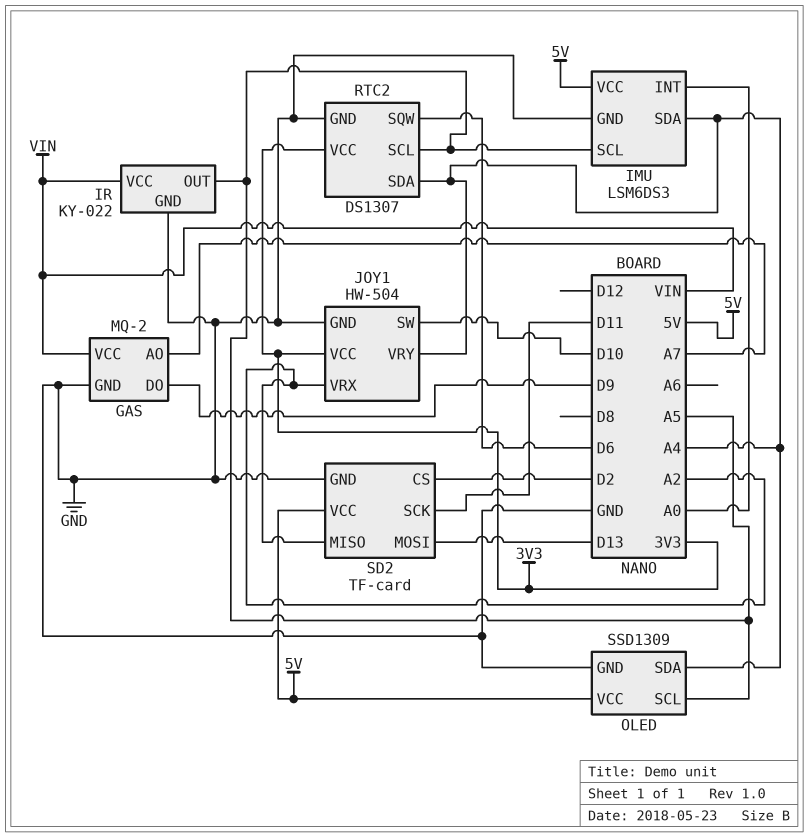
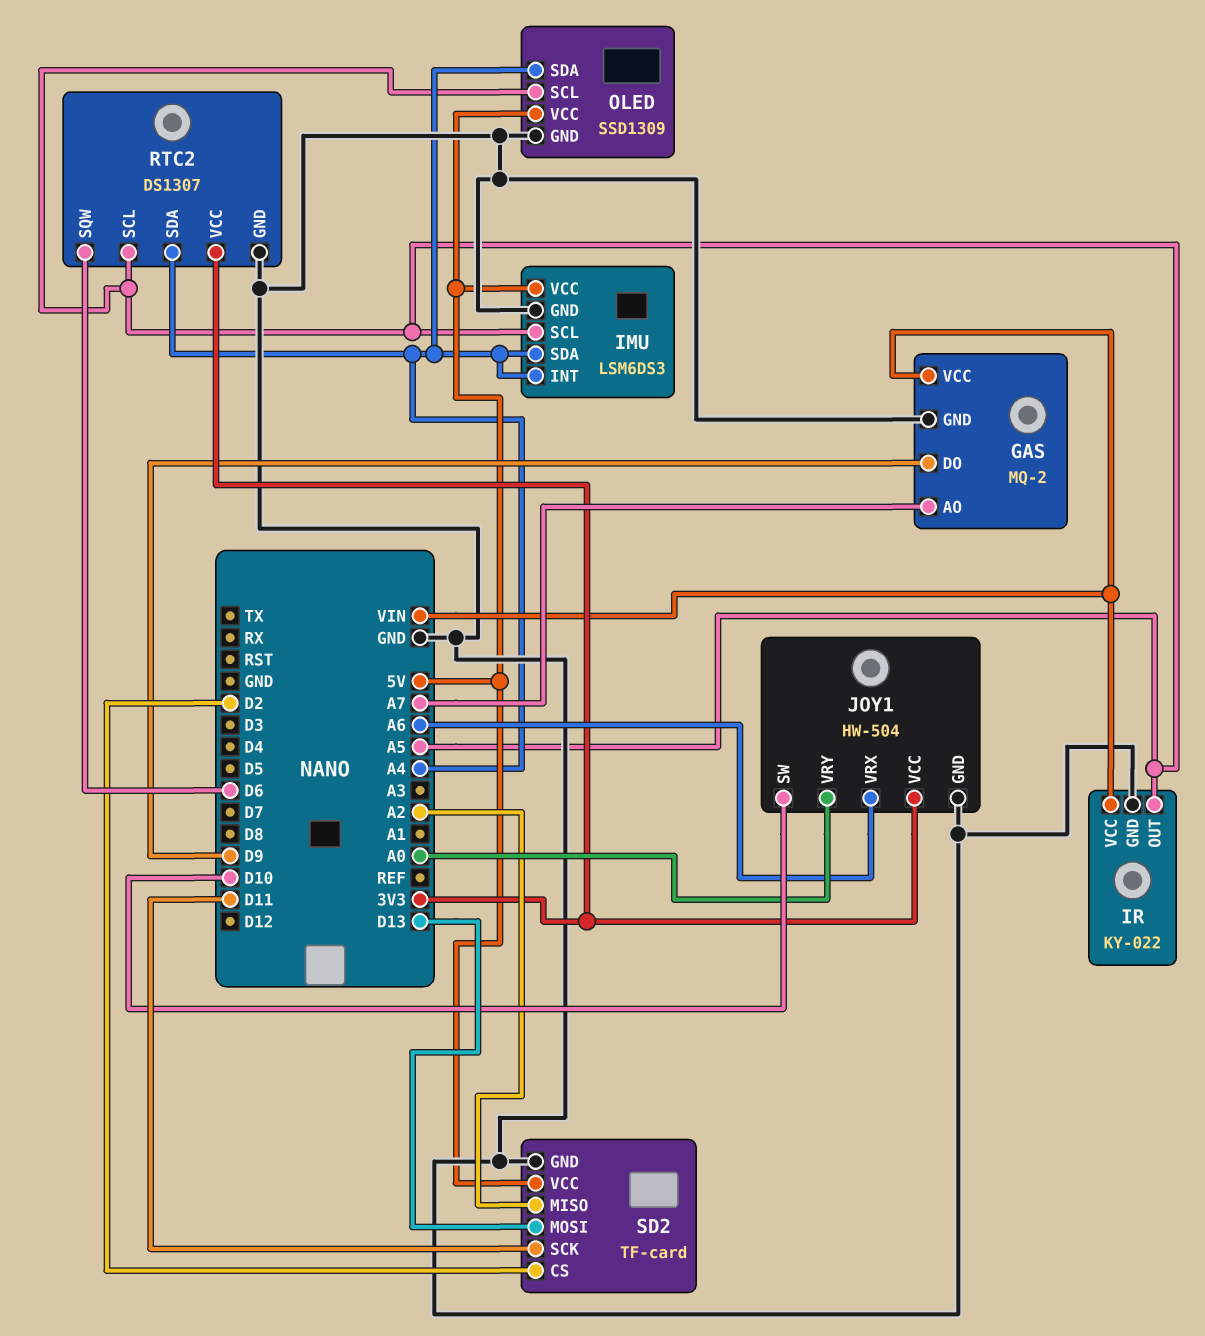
IMU pin INT: A0 -> A4
JOY1 pin VRX: A2 -> A6
JOY1 pin VRY: A4 -> A0

